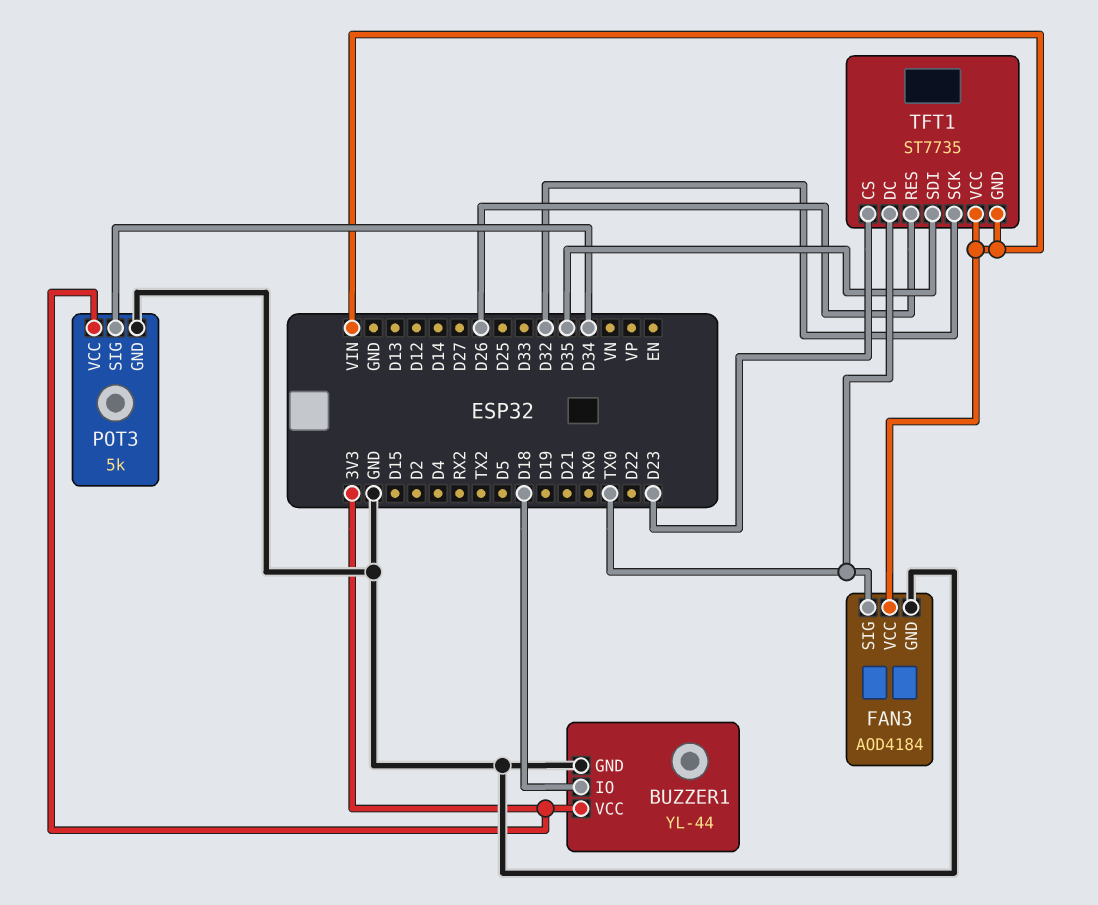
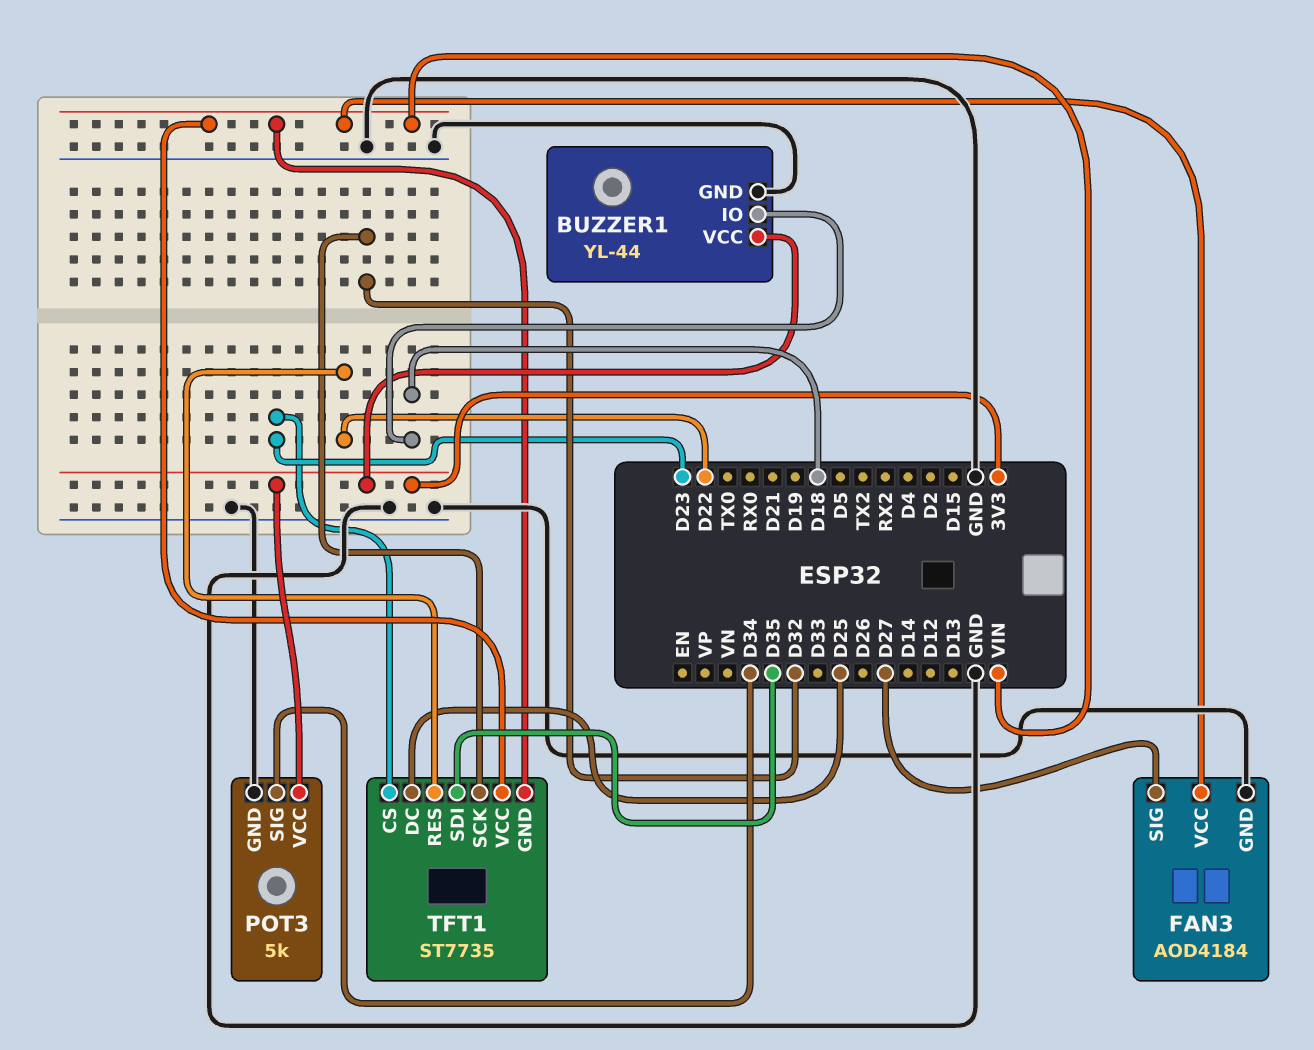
FAN3 pin SIG: TX0 -> D27
TFT1 pin DC: TX0 -> D25
TFT1 pin RES: D26 -> D22

